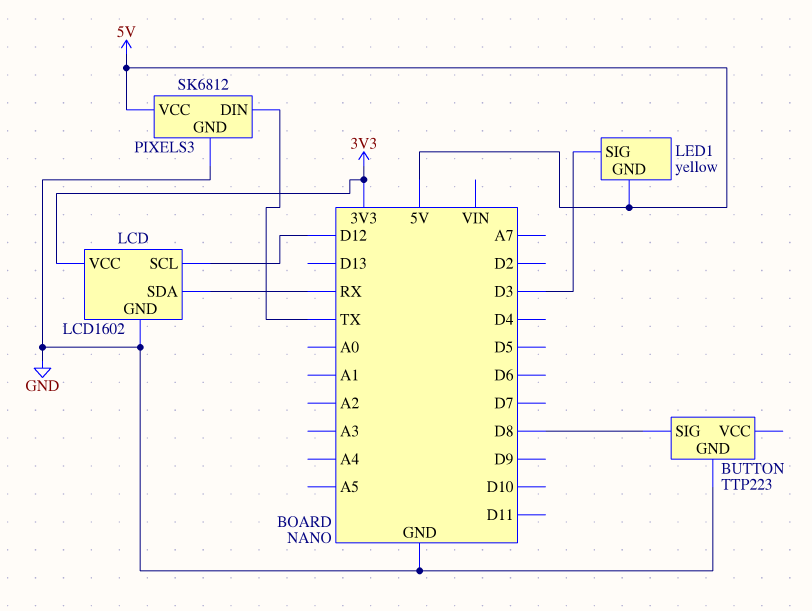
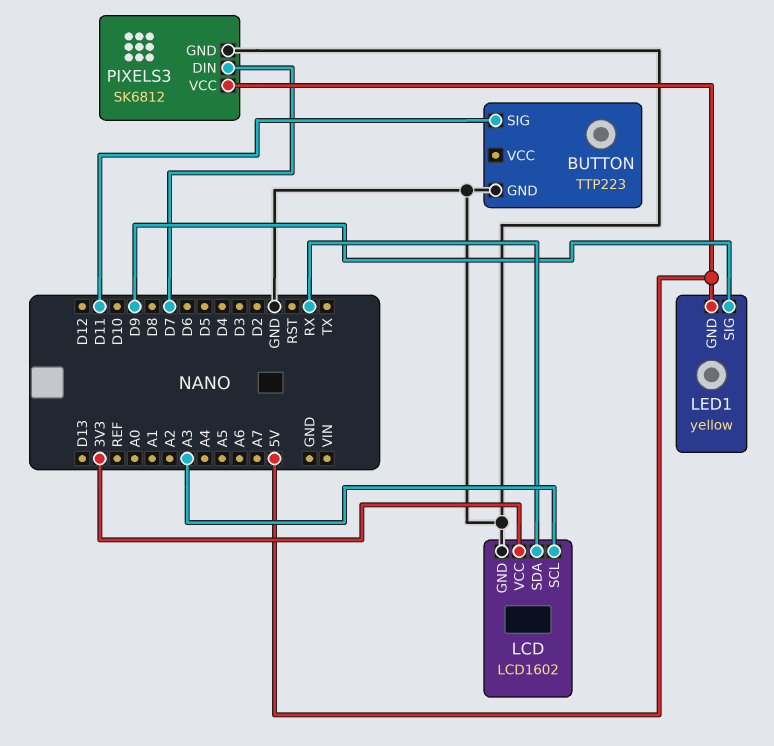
BUTTON pin SIG: D8 -> D11
LCD pin SCL: D12 -> A3
LED1 pin SIG: D3 -> D9
PIXELS3 pin DIN: TX -> D7

